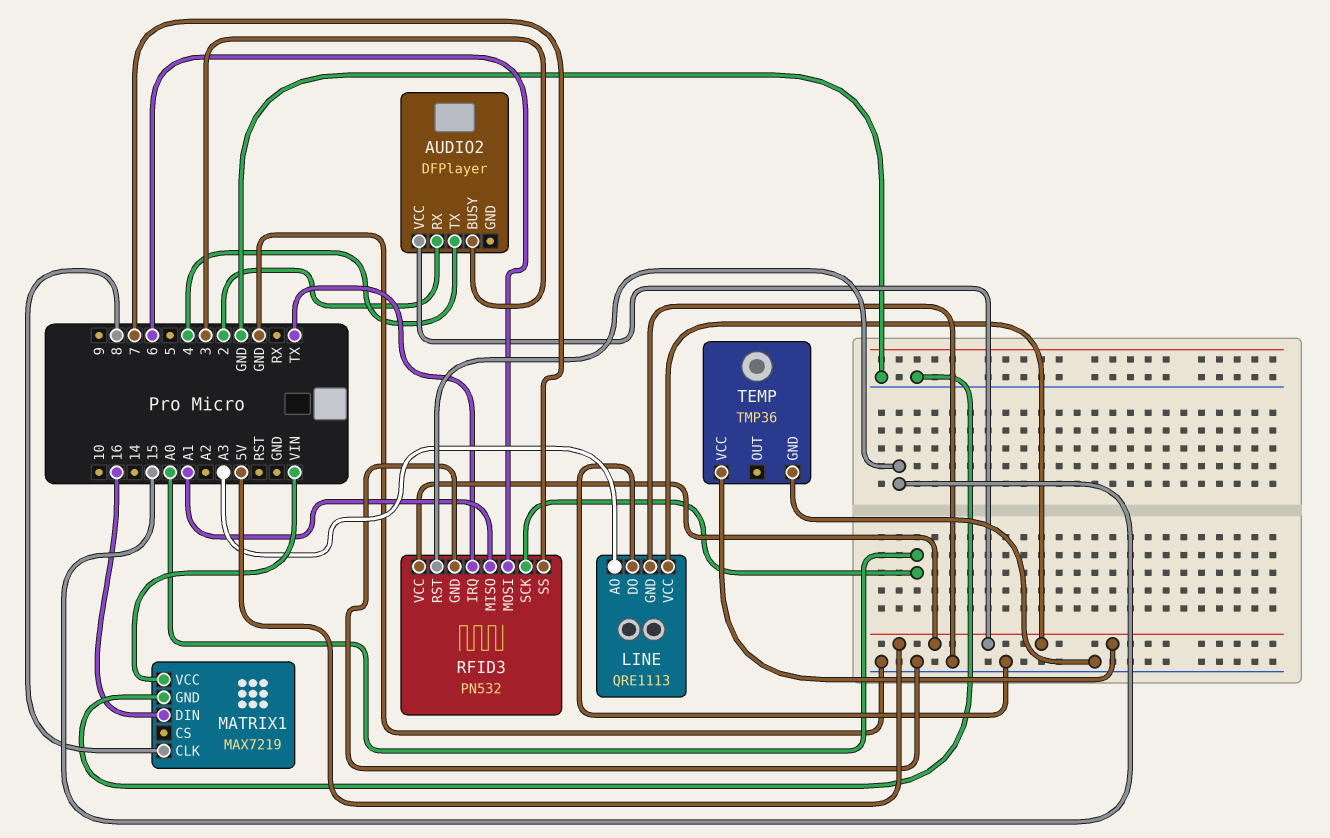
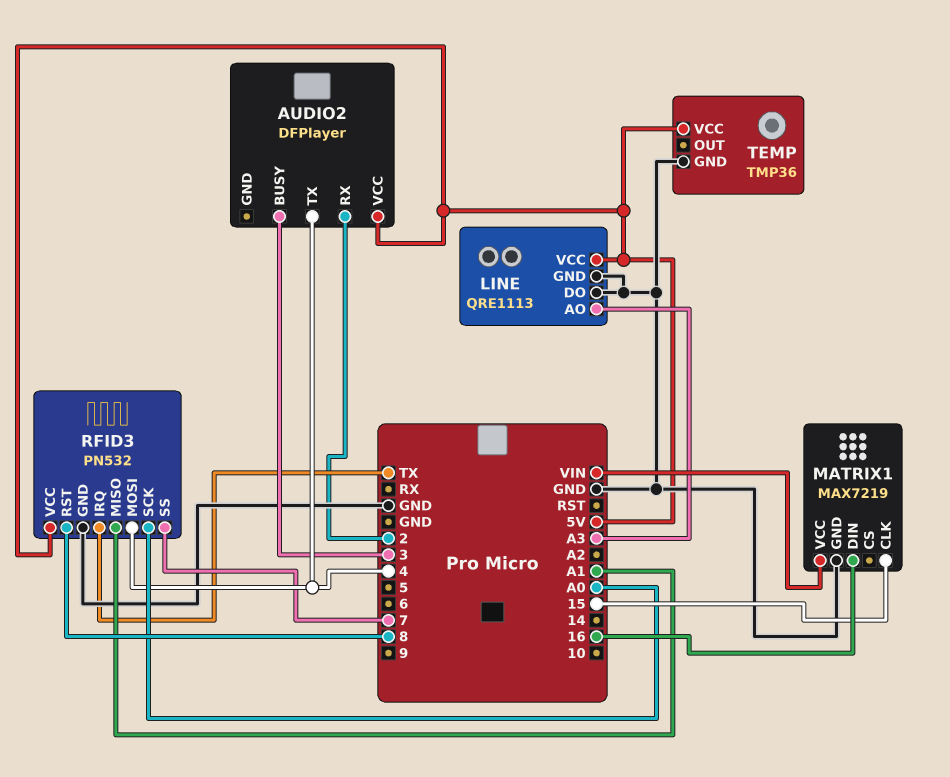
MATRIX1 pin CLK: 8 -> 15
RFID3 pin MOSI: 6 -> 4
RFID3 pin RST: 15 -> 8

